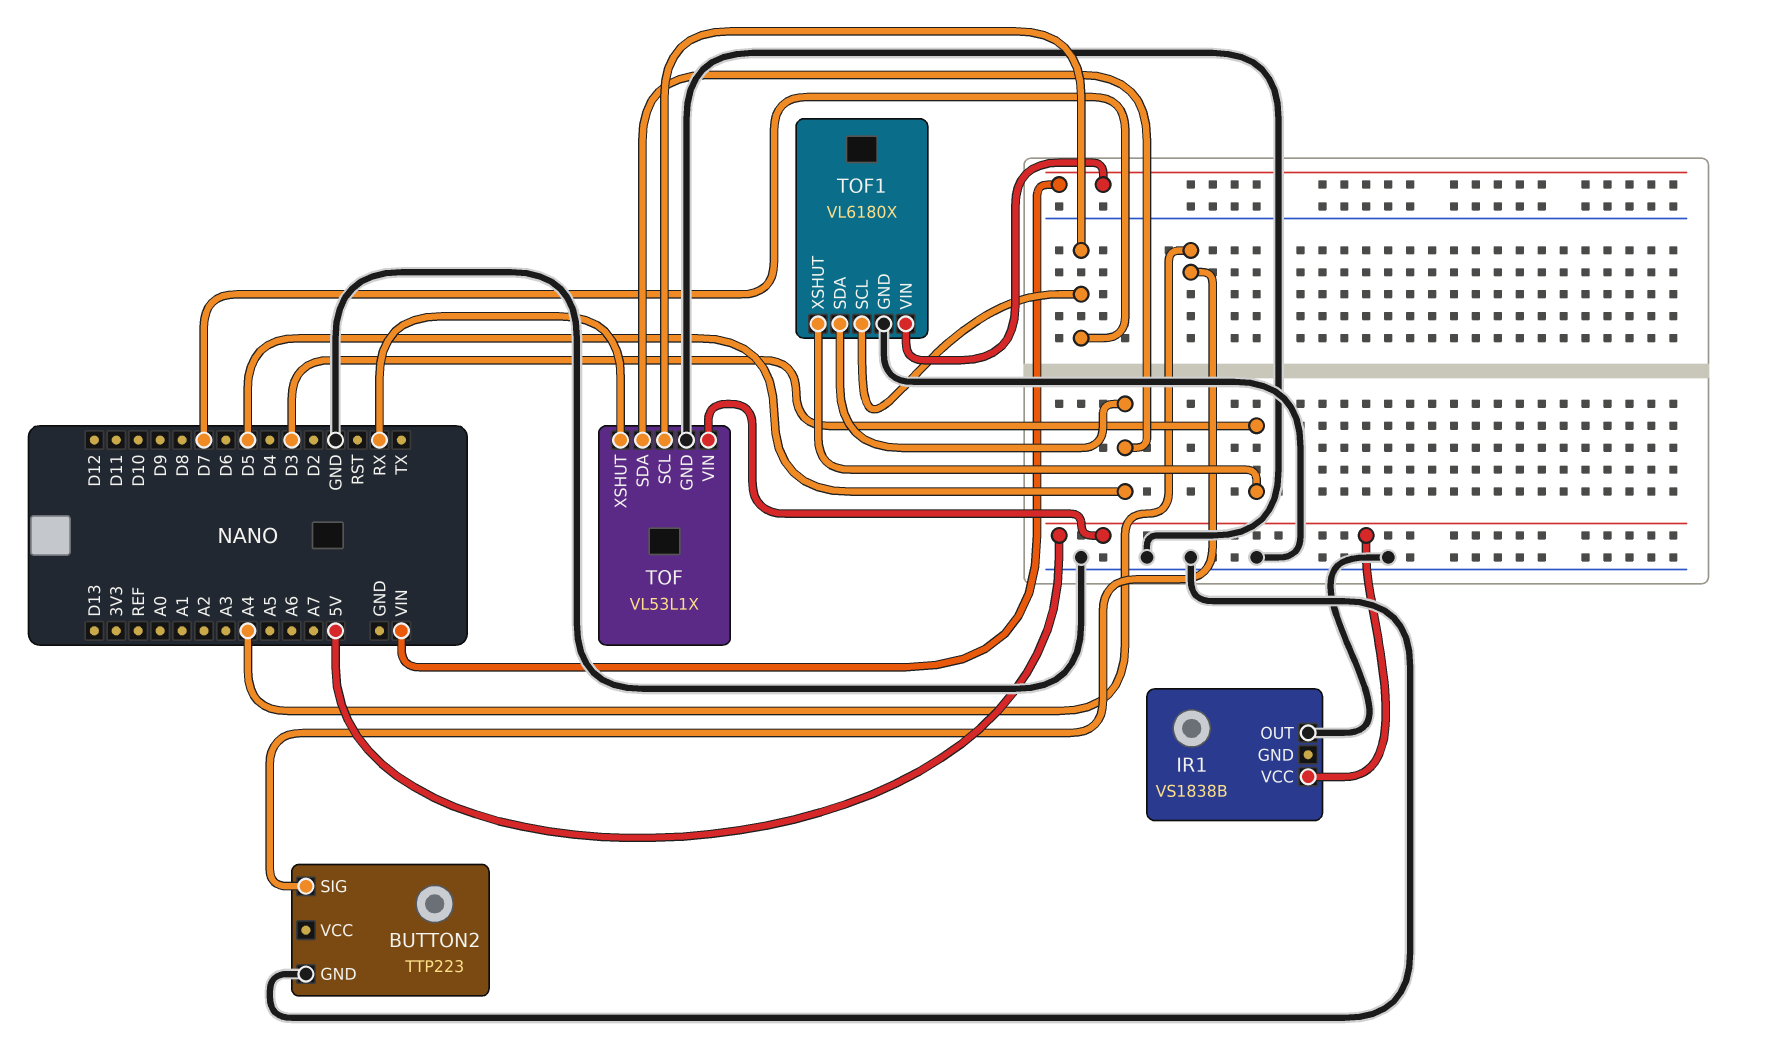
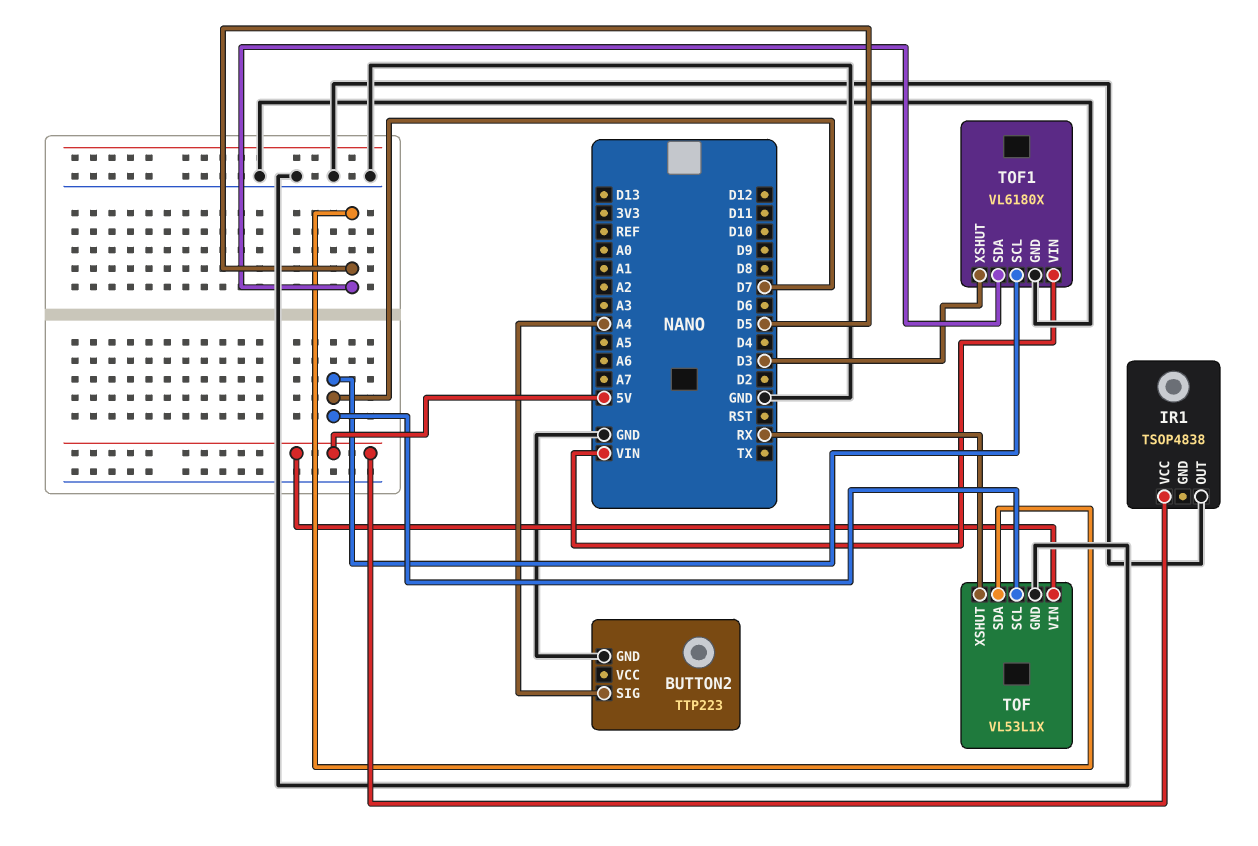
IR1: VS1838B -> TSOP4838

